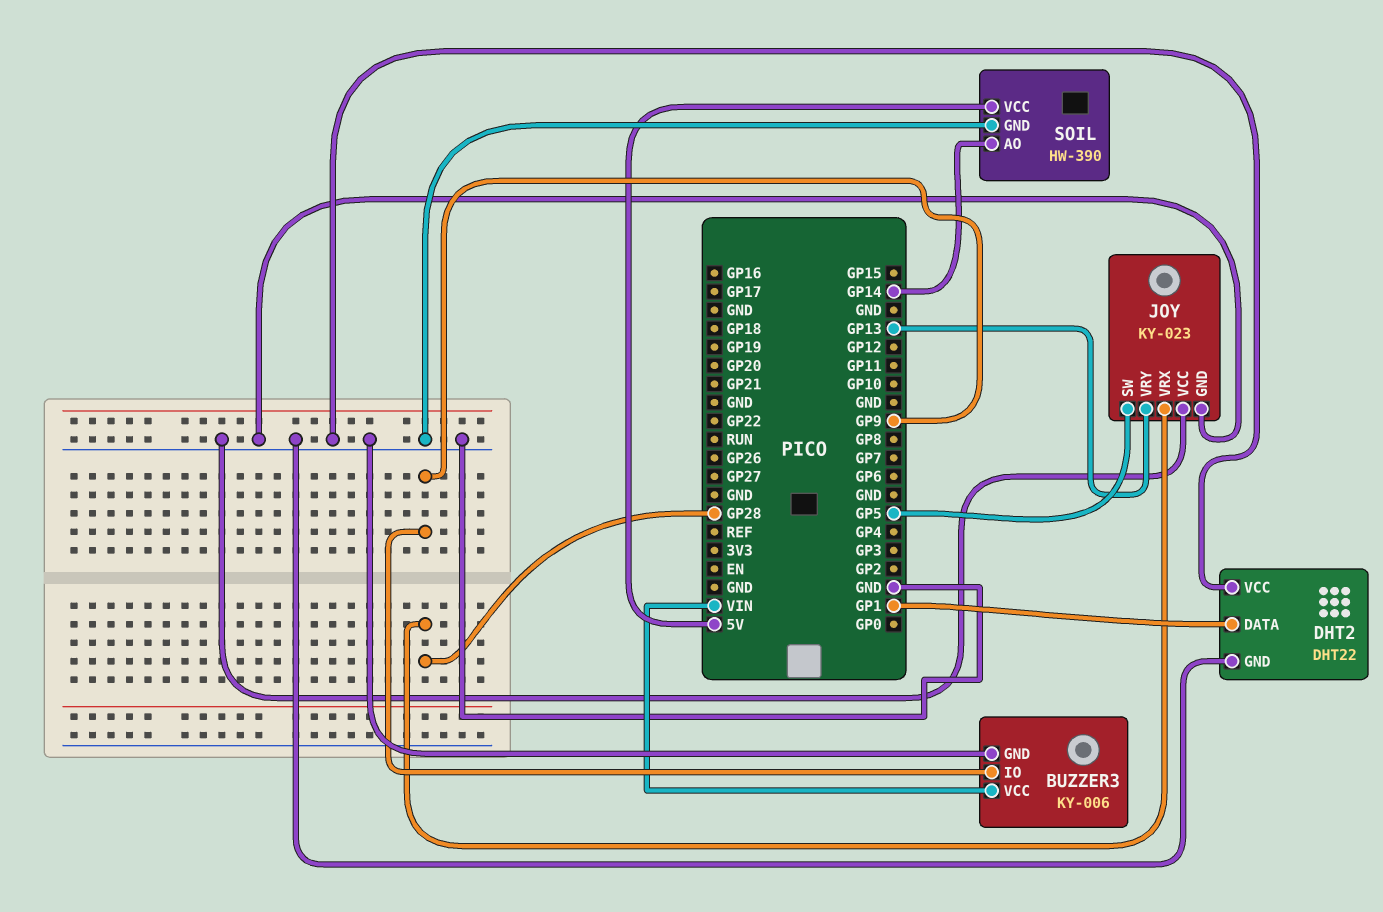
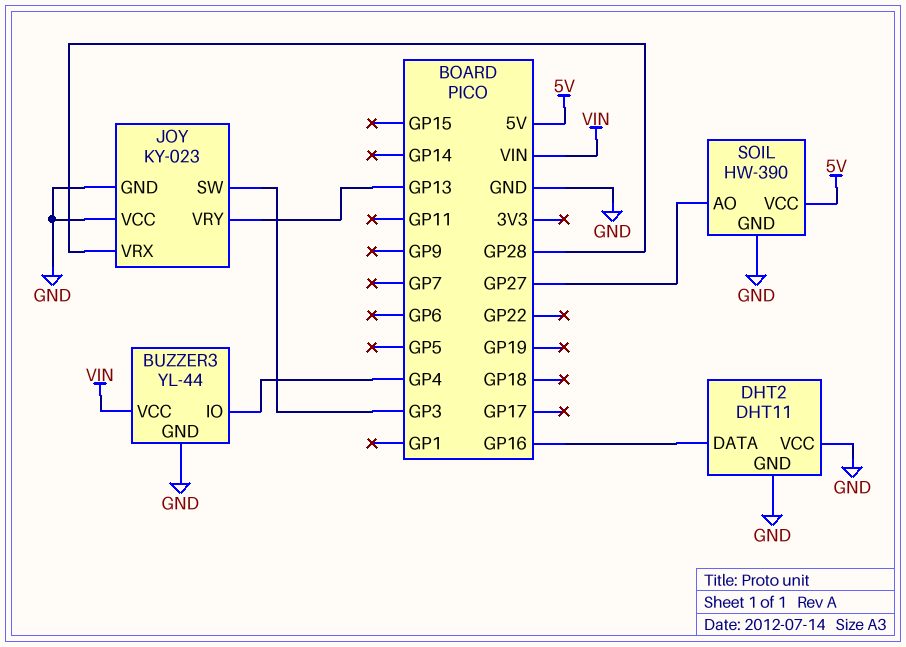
BUZZER3: KY-006 -> YL-44
BUZZER3 pin IO: GP9 -> GP4
DHT2: DHT22 -> DHT11
DHT2 pin DATA: GP1 -> GP16
JOY pin SW: GP5 -> GP3
SOIL pin AO: GP14 -> GP27

